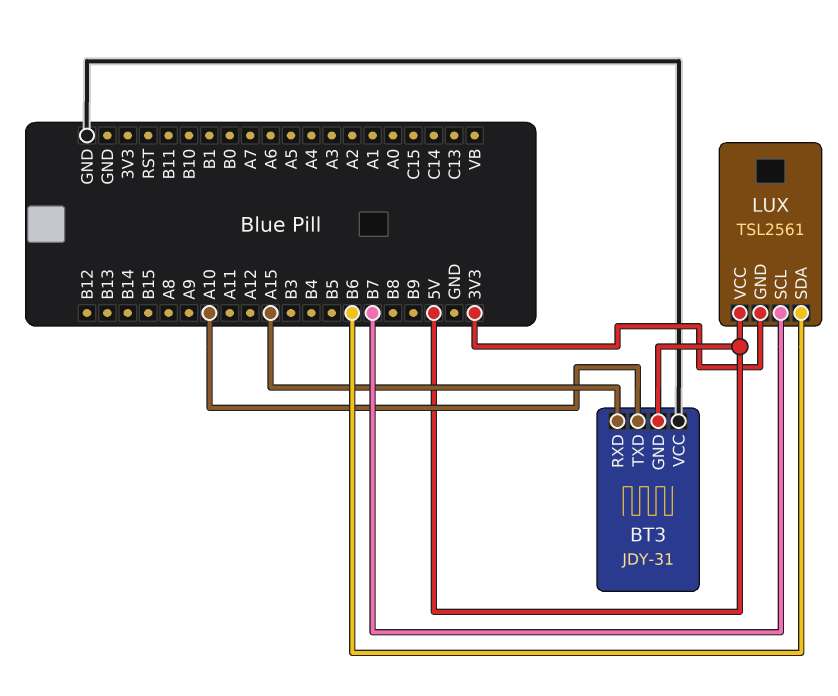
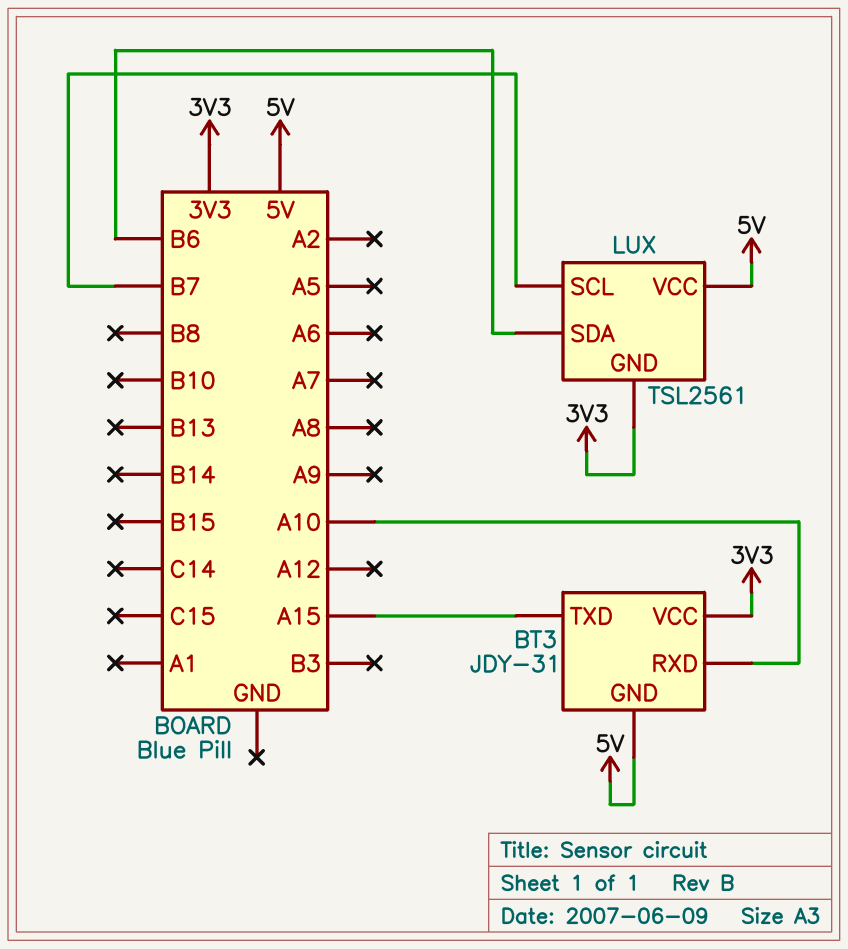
BT3 pin RXD: A15 -> A10
BT3 pin TXD: A10 -> A15
BT3 pin VCC: GND -> 3V3

